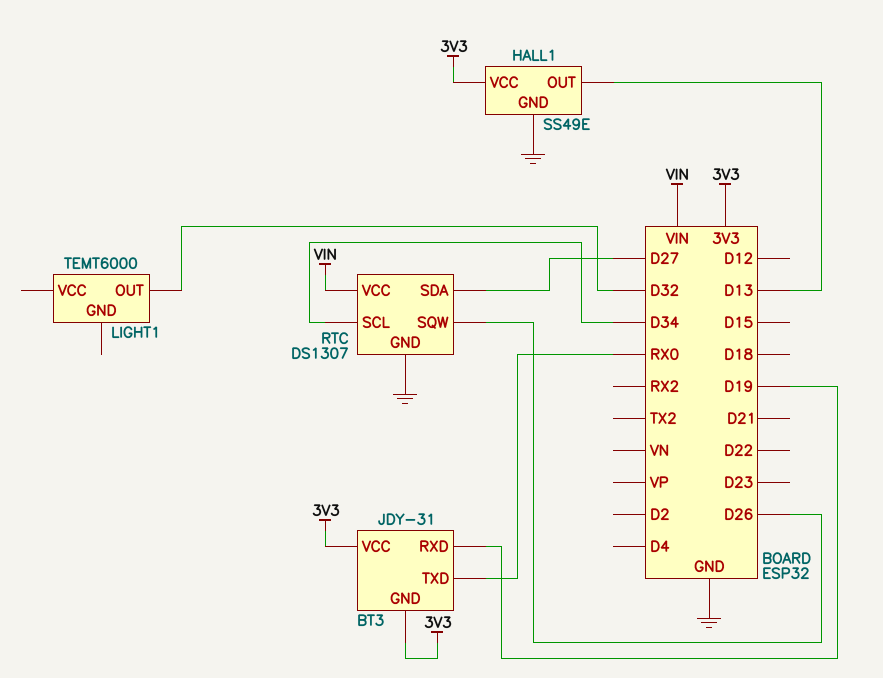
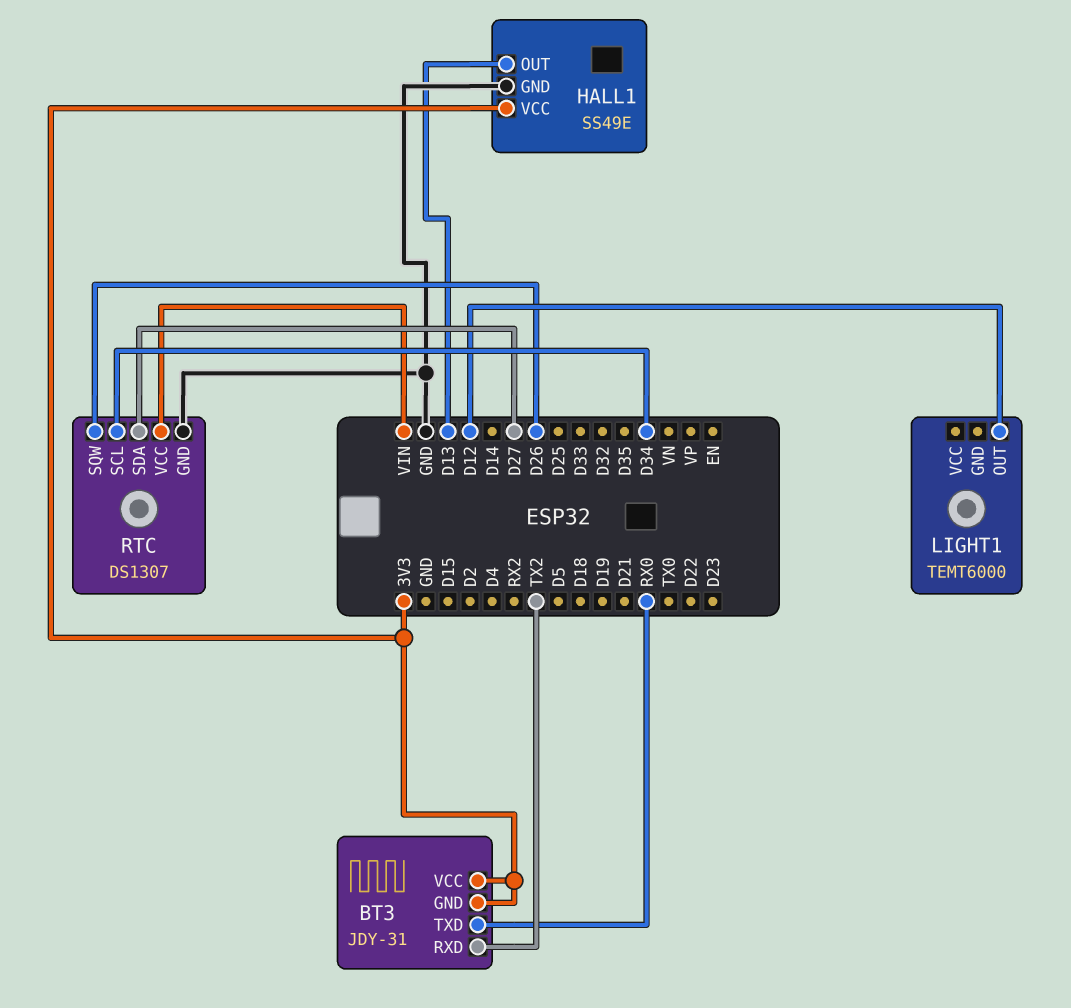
BT3 pin RXD: D19 -> TX2
LIGHT1 pin OUT: D32 -> D12

